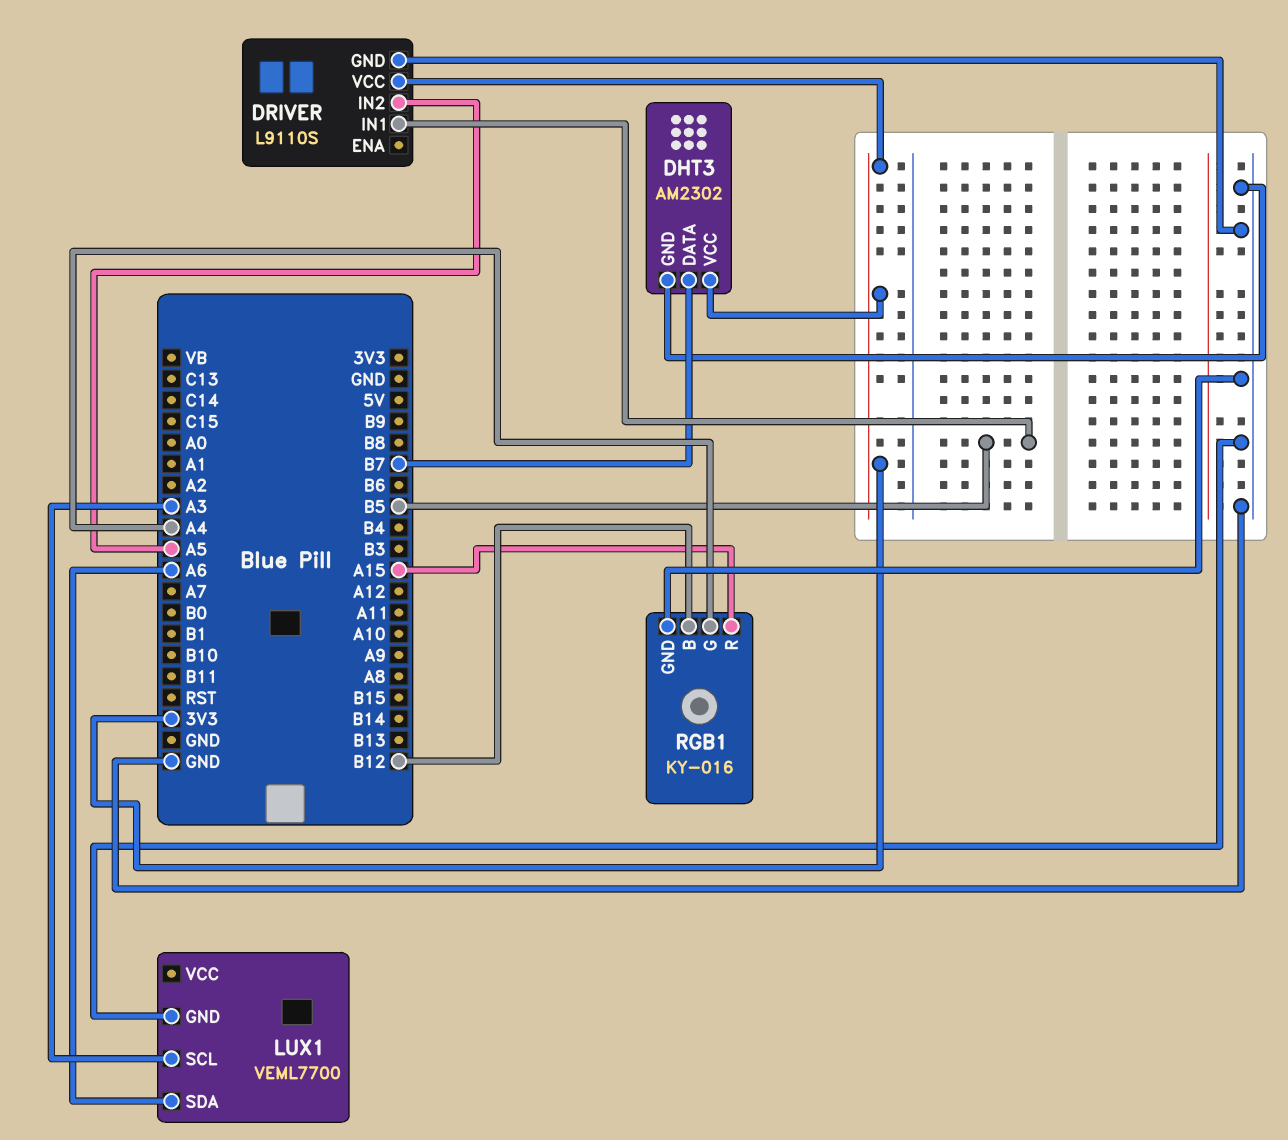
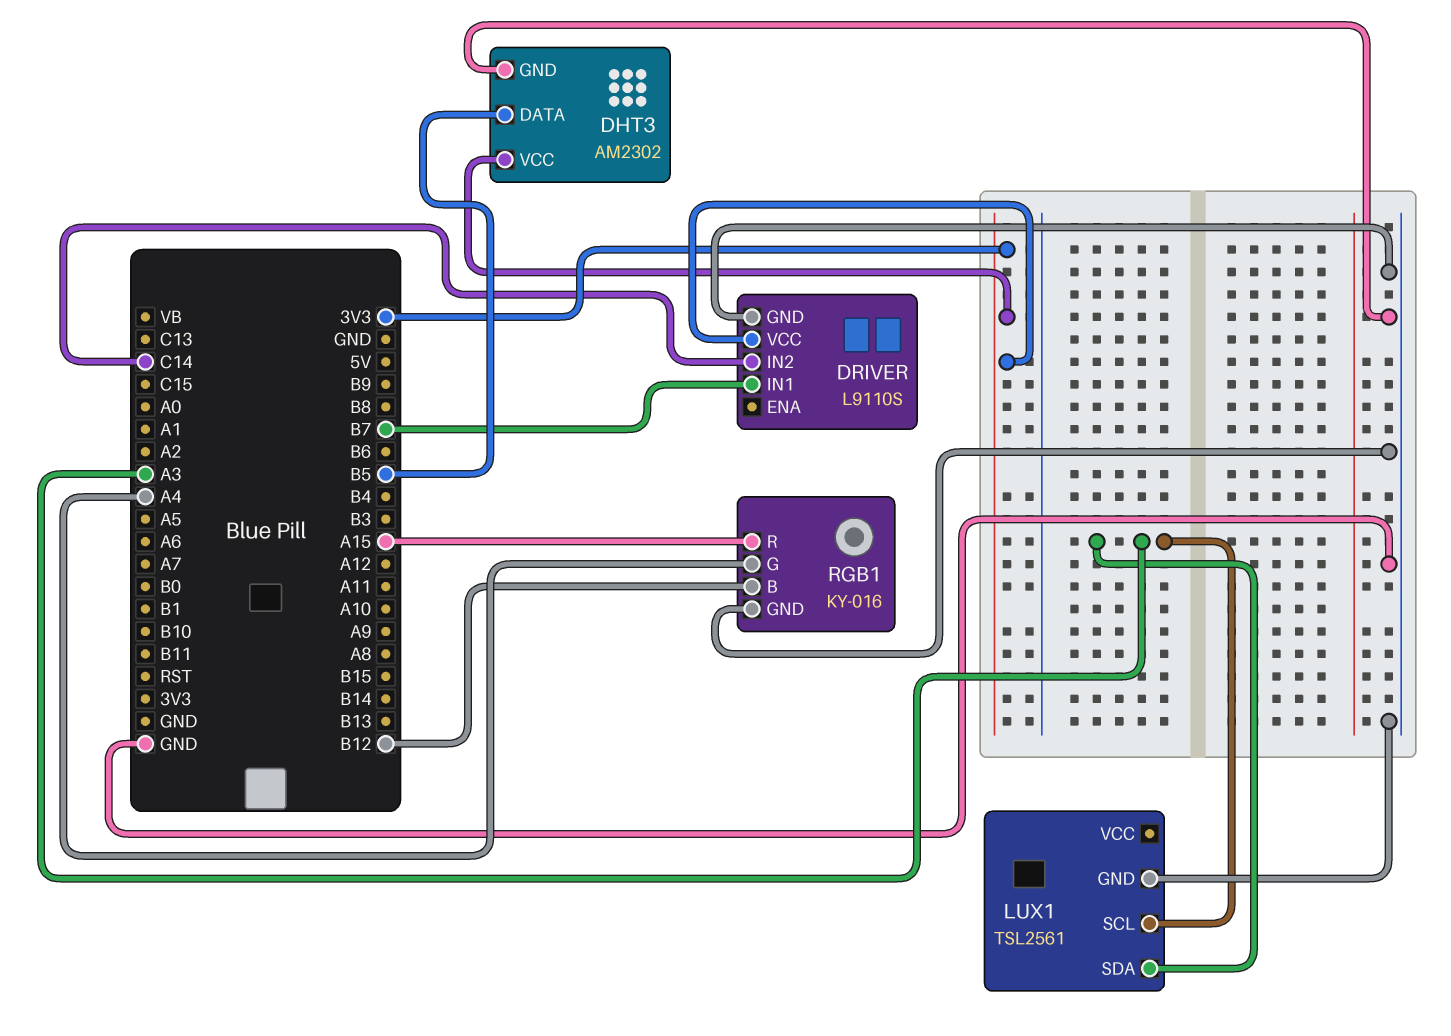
DHT3 pin DATA: B7 -> B5
DRIVER pin IN1: B5 -> B7
DRIVER pin IN2: A5 -> C14
LUX1: VEML7700 -> TSL2561
LUX1 pin SDA: A6 -> A3

